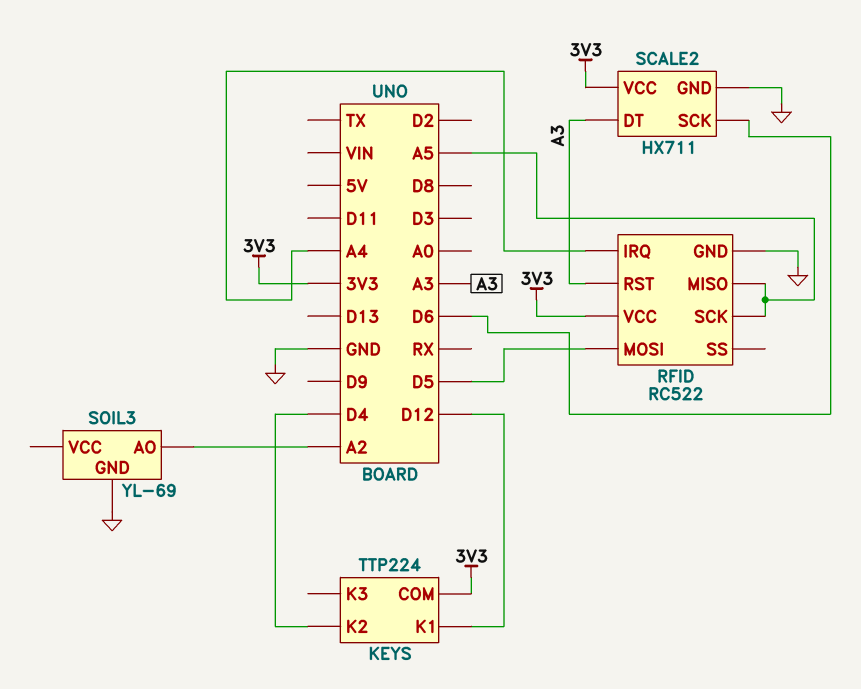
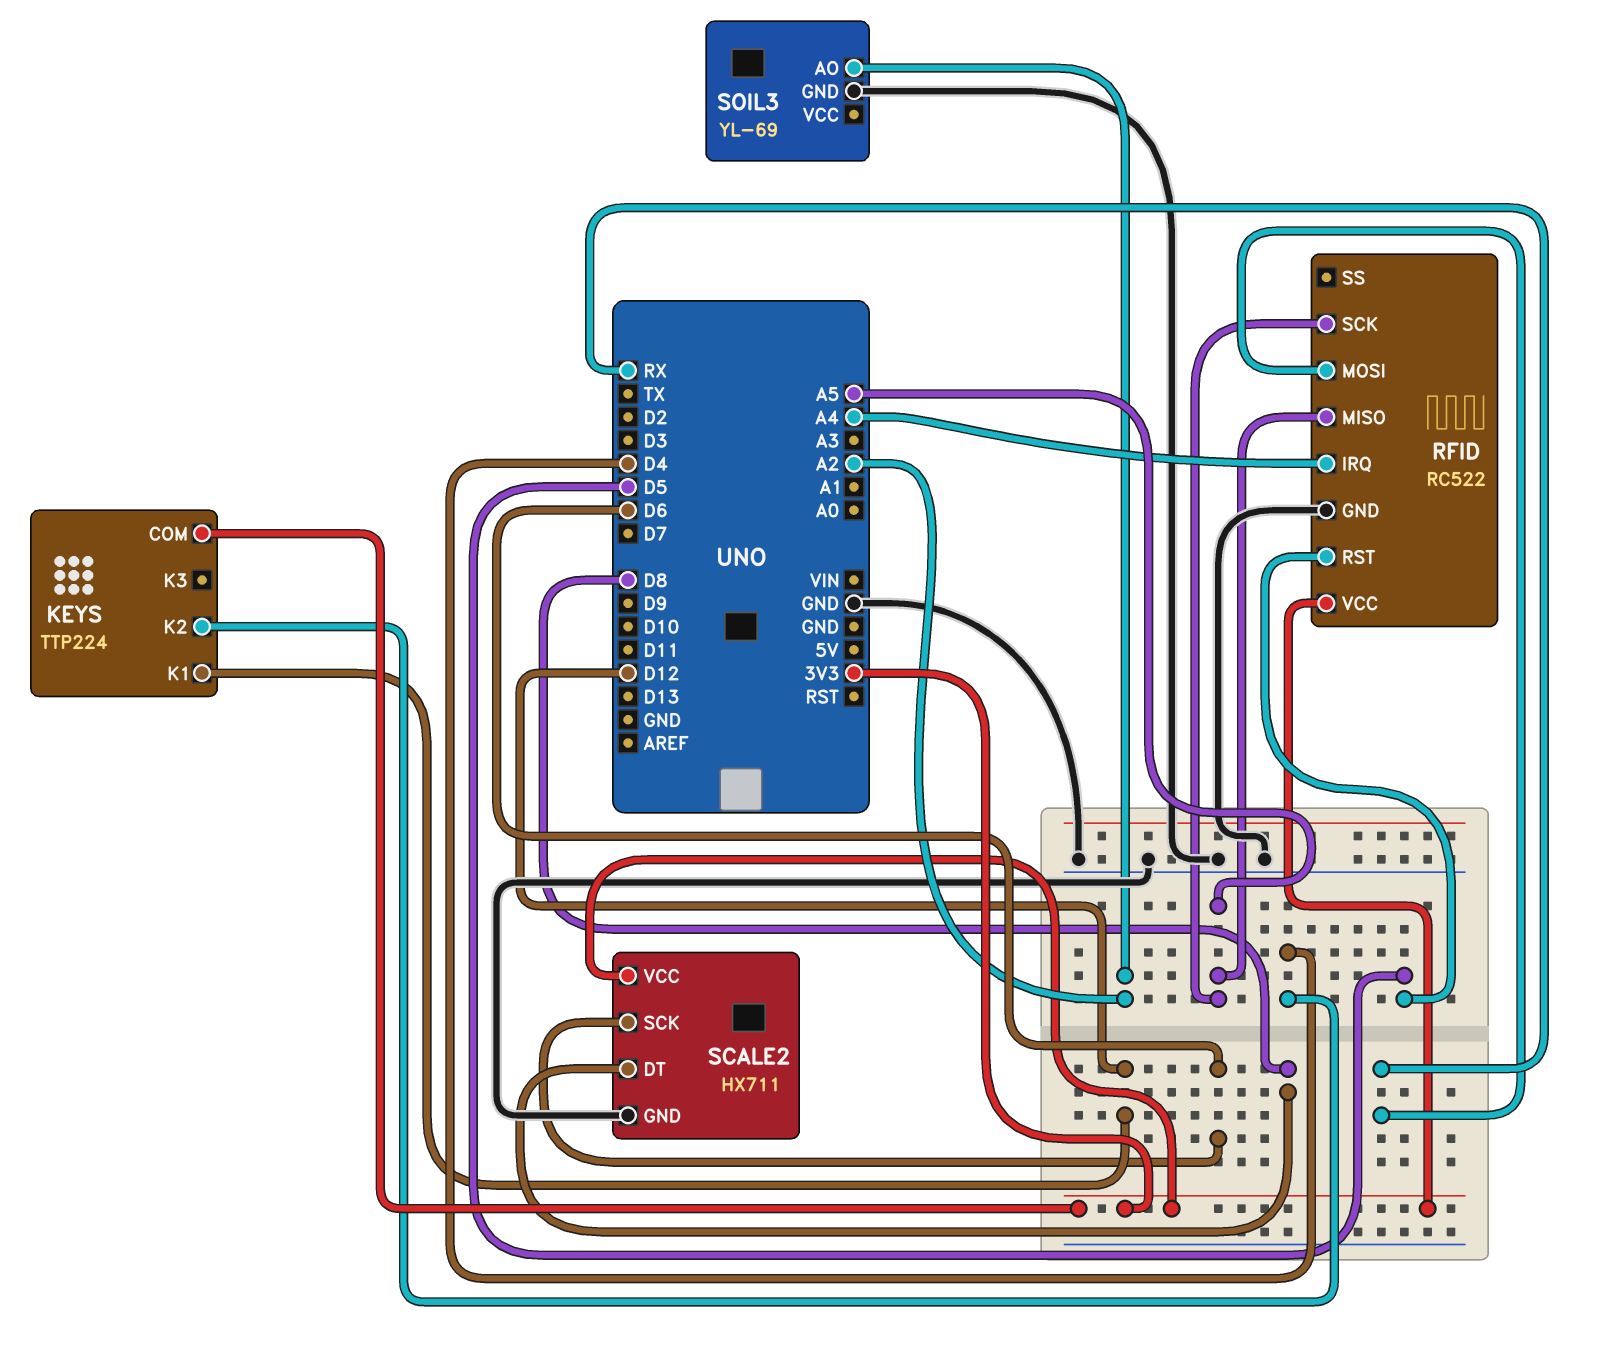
RFID pin MOSI: D5 -> RX
RFID pin RST: A3 -> D5
SCALE2 pin DT: A3 -> D8

